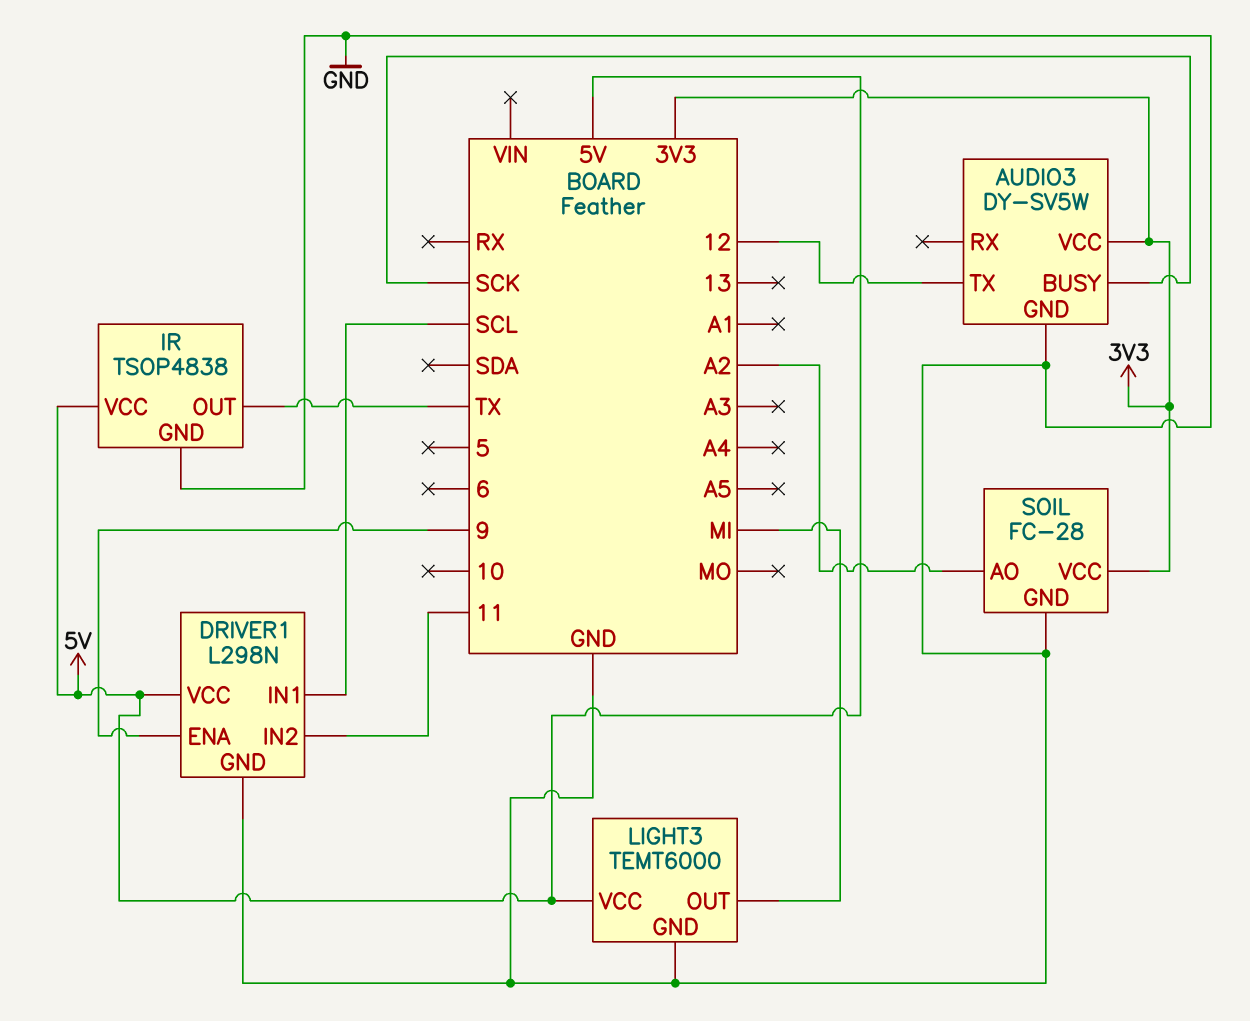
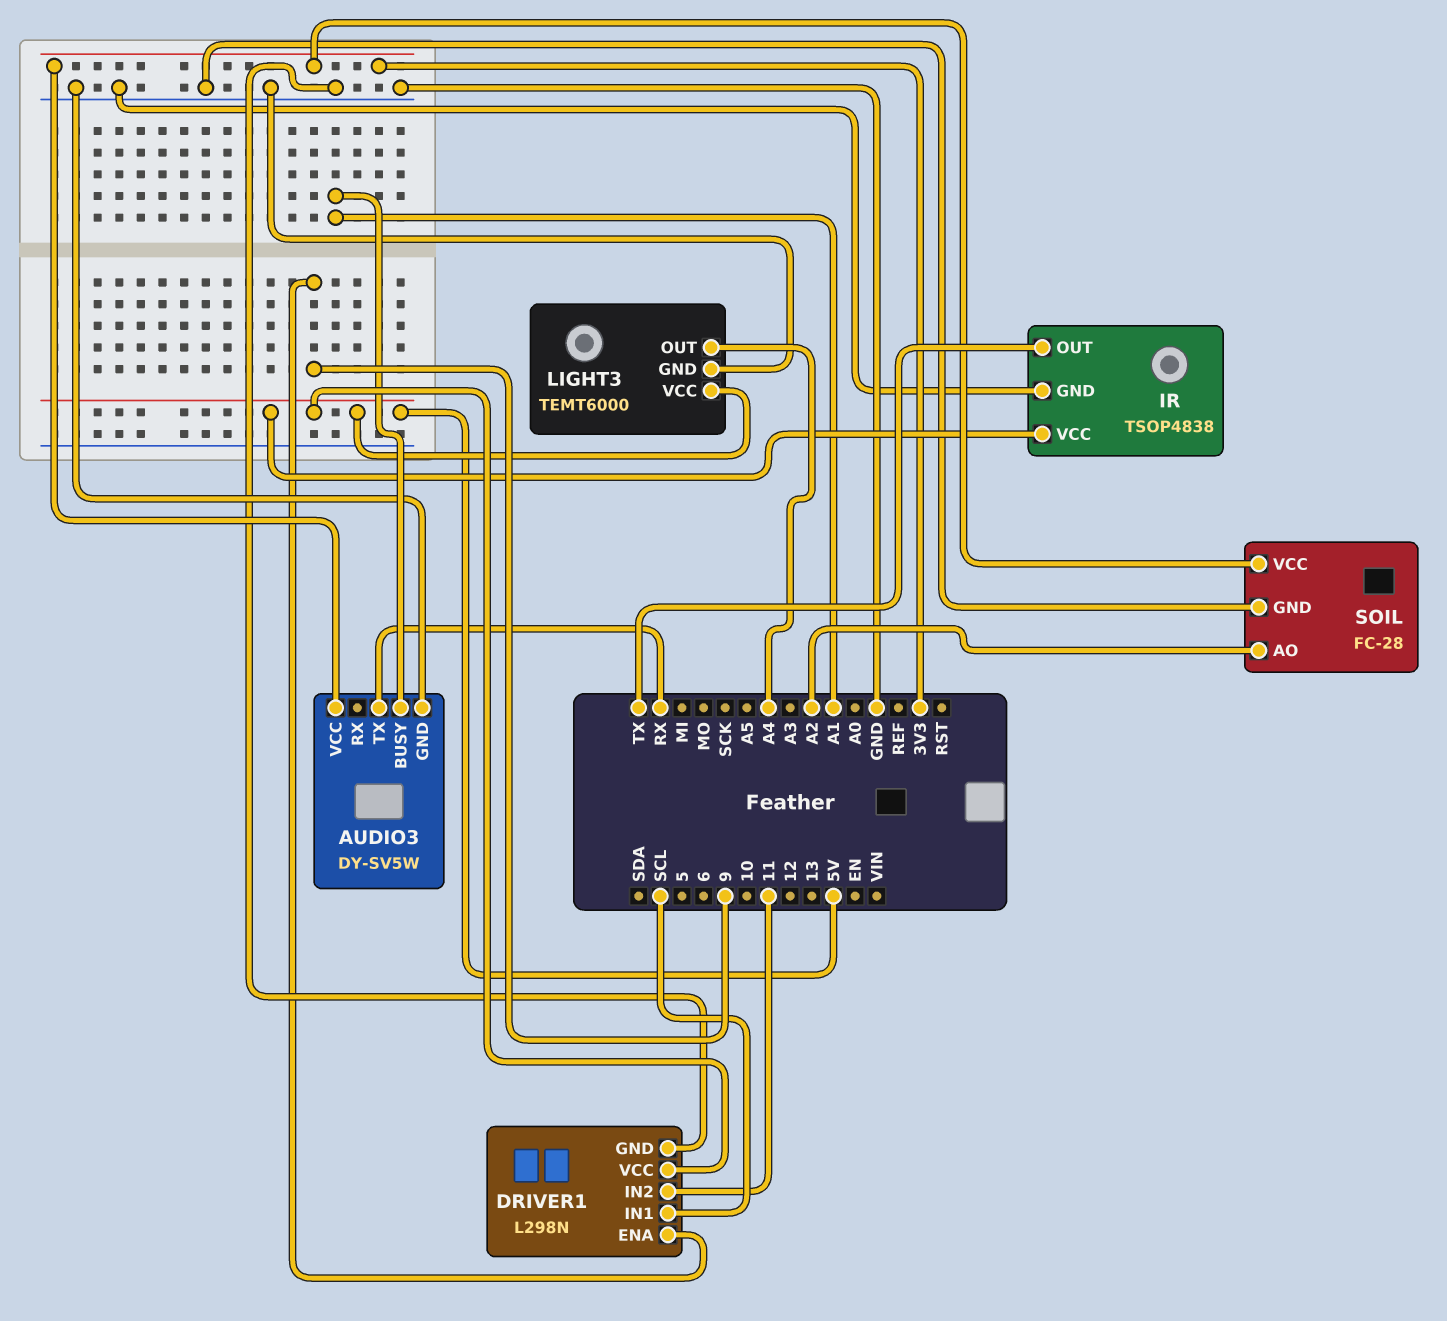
AUDIO3 pin BUSY: SCK -> A1
AUDIO3 pin TX: 12 -> RX
LIGHT3 pin OUT: MI -> A4

